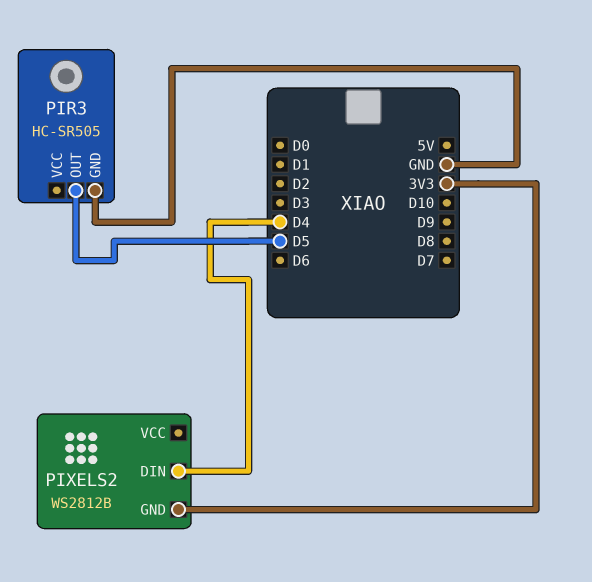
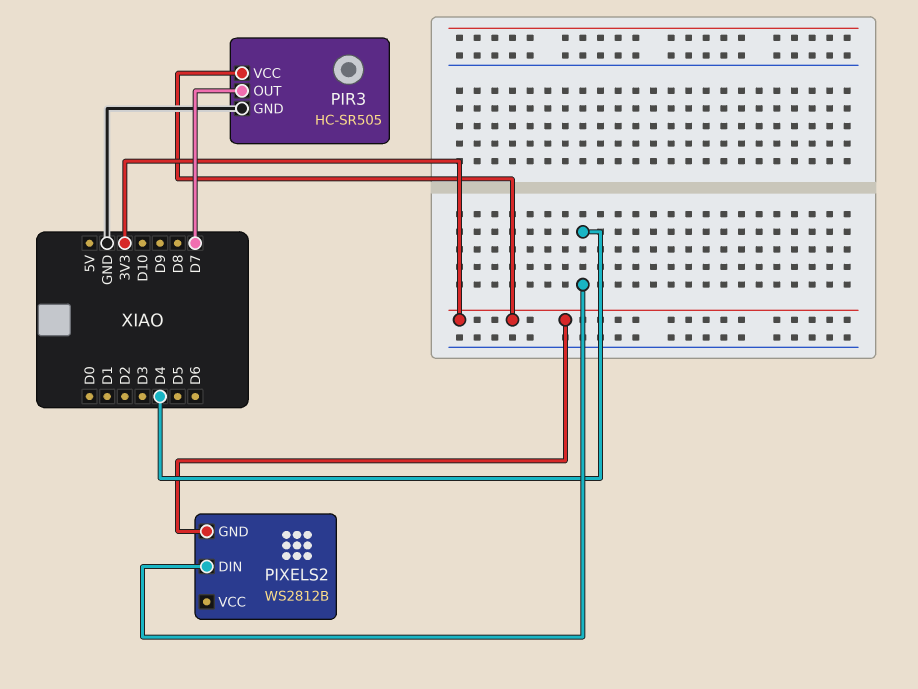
PIR3 pin OUT: D5 -> D7
PIR3 pin VCC: none -> 3V3

